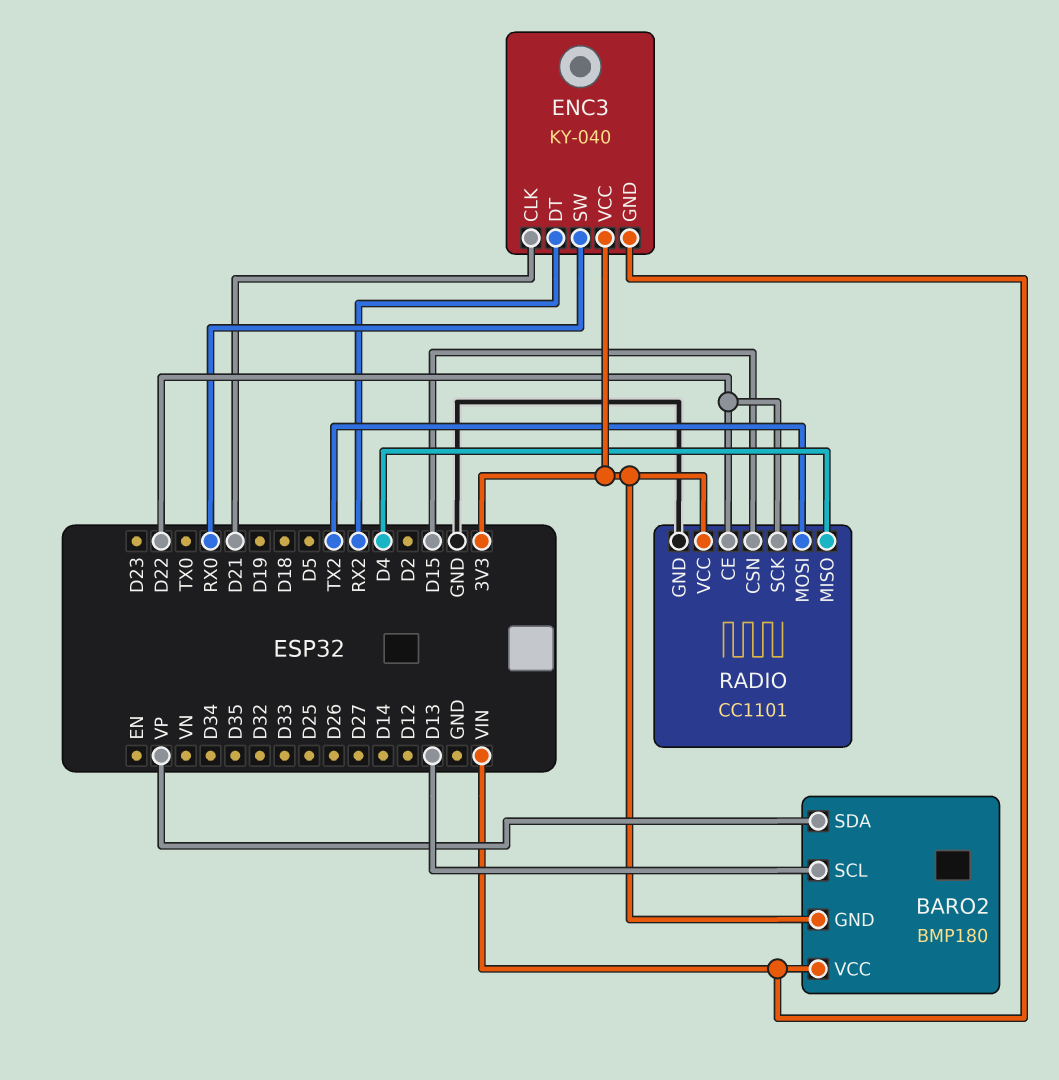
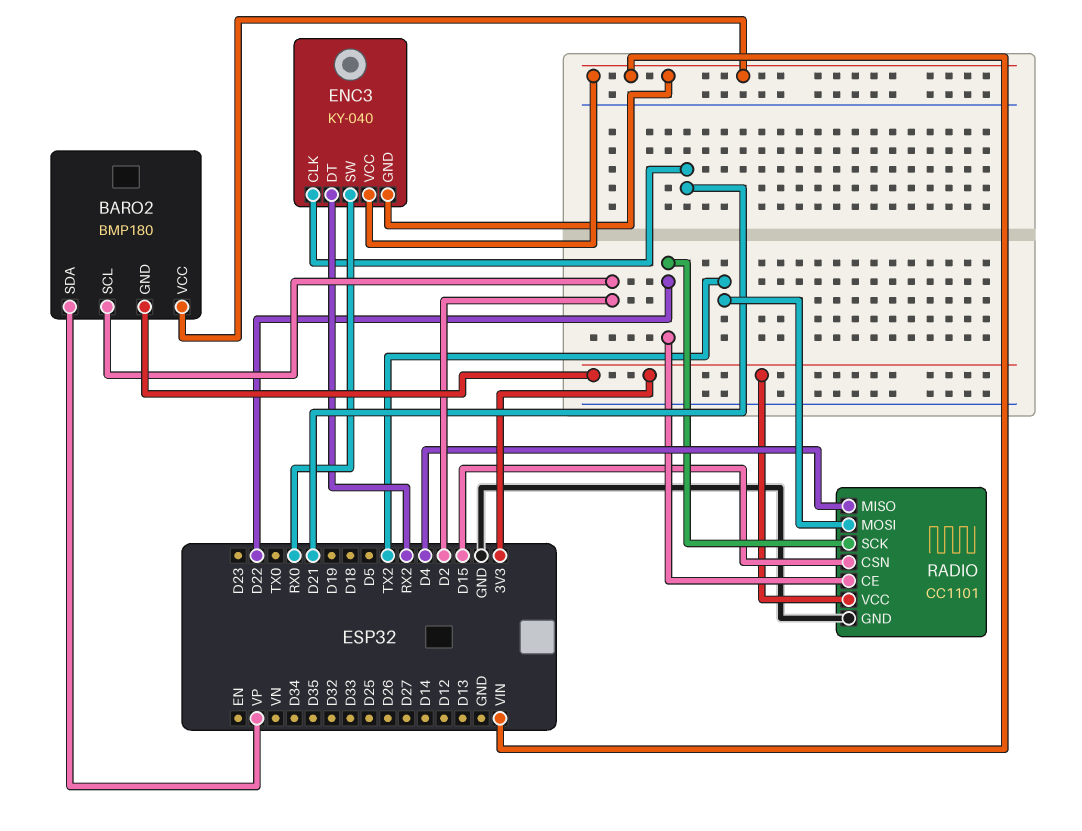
BARO2 pin SCL: D13 -> D2
ENC3 pin VCC: 3V3 -> VIN

